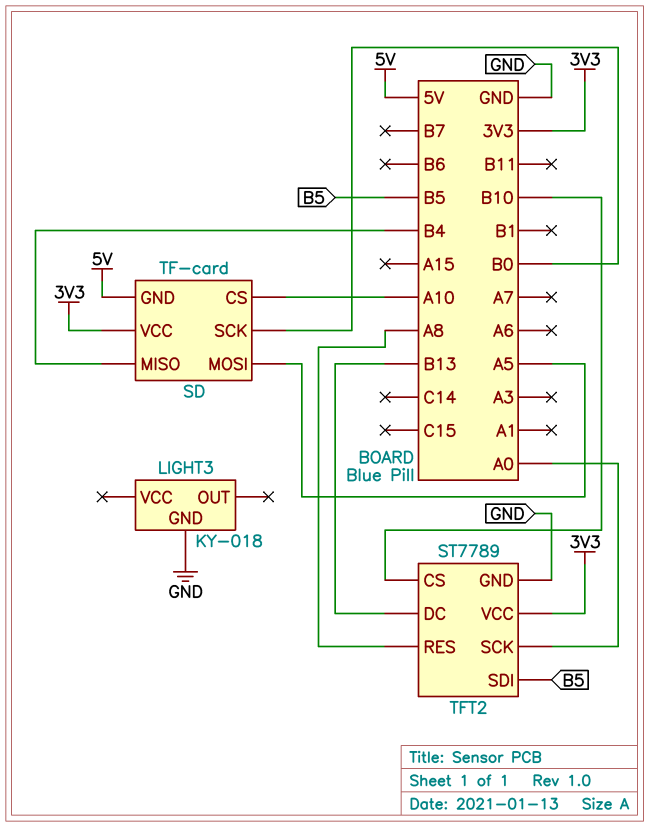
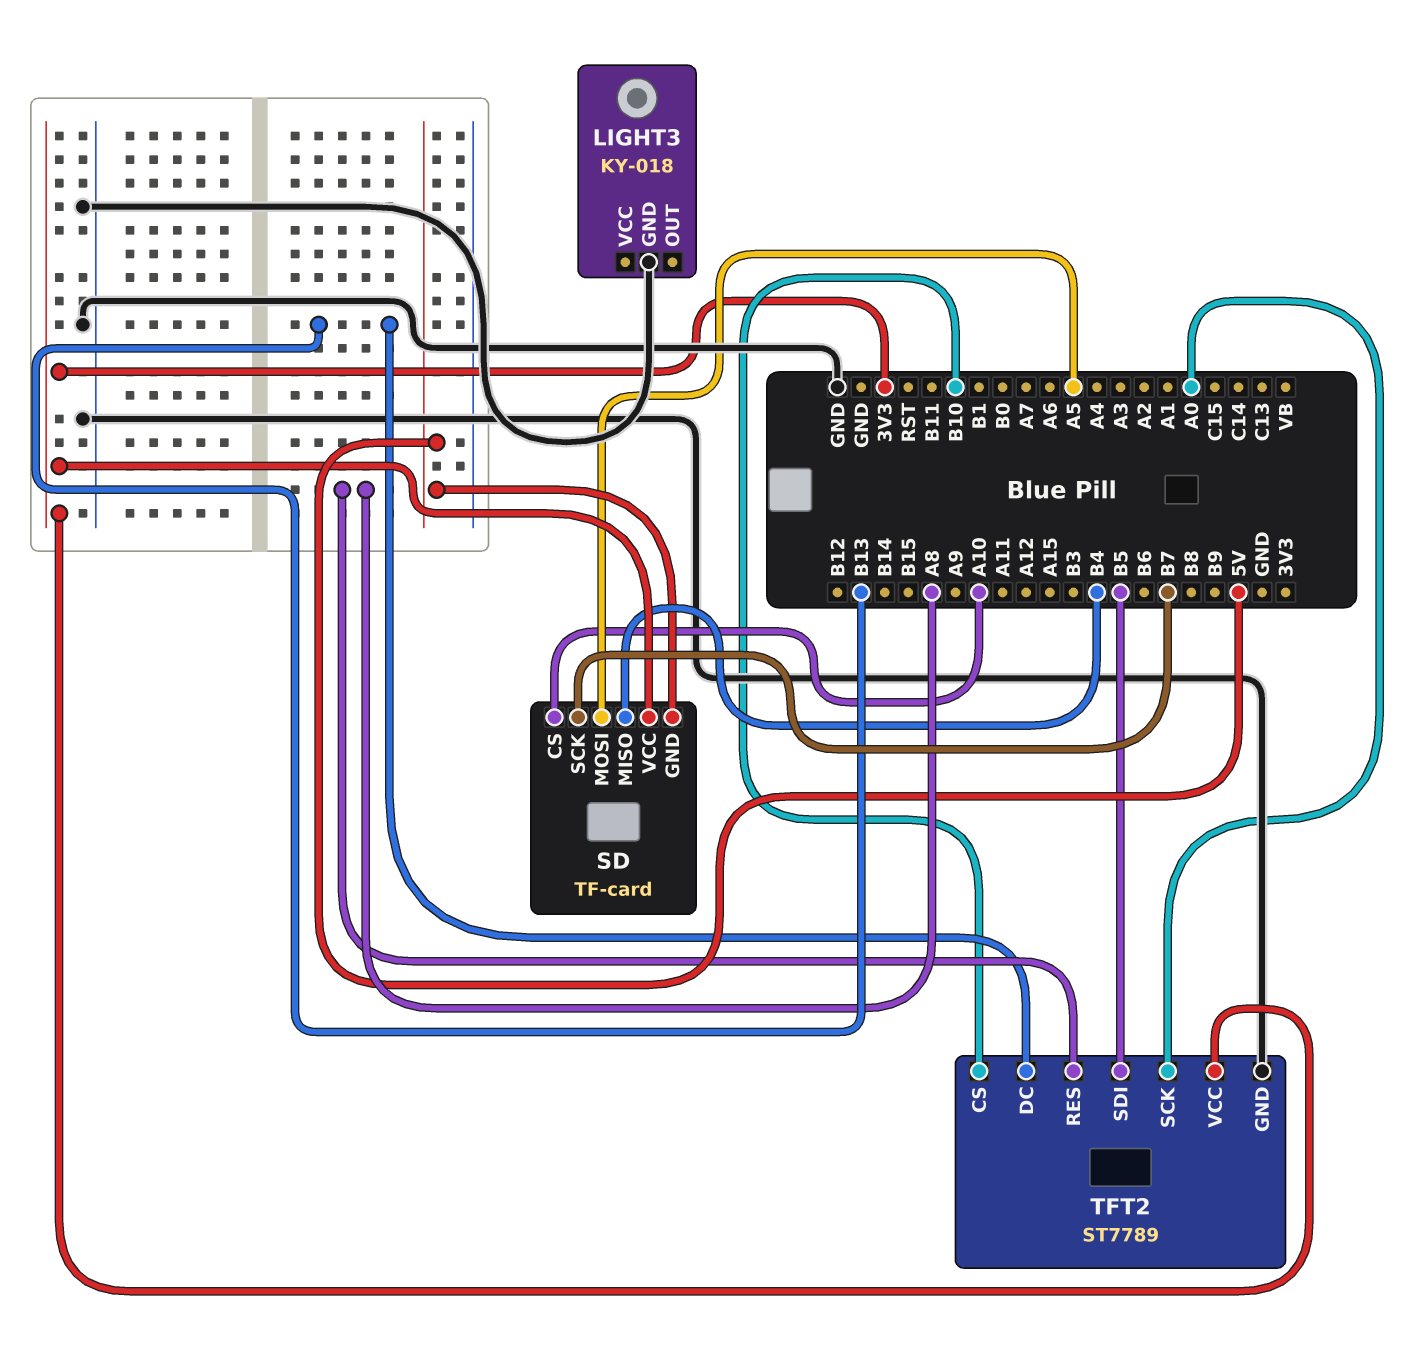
SD pin SCK: B0 -> B7

